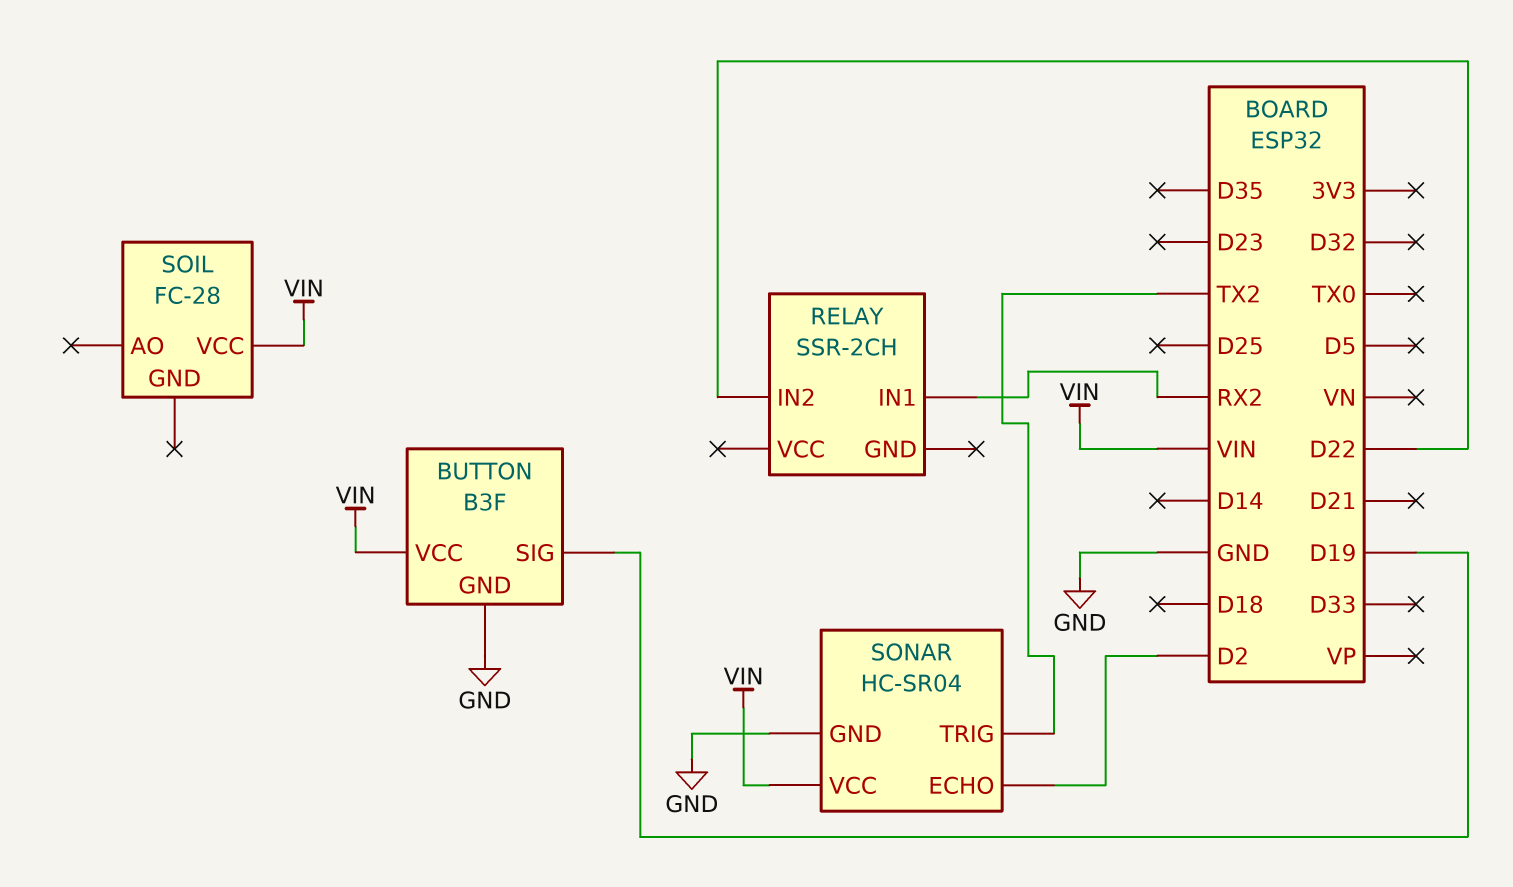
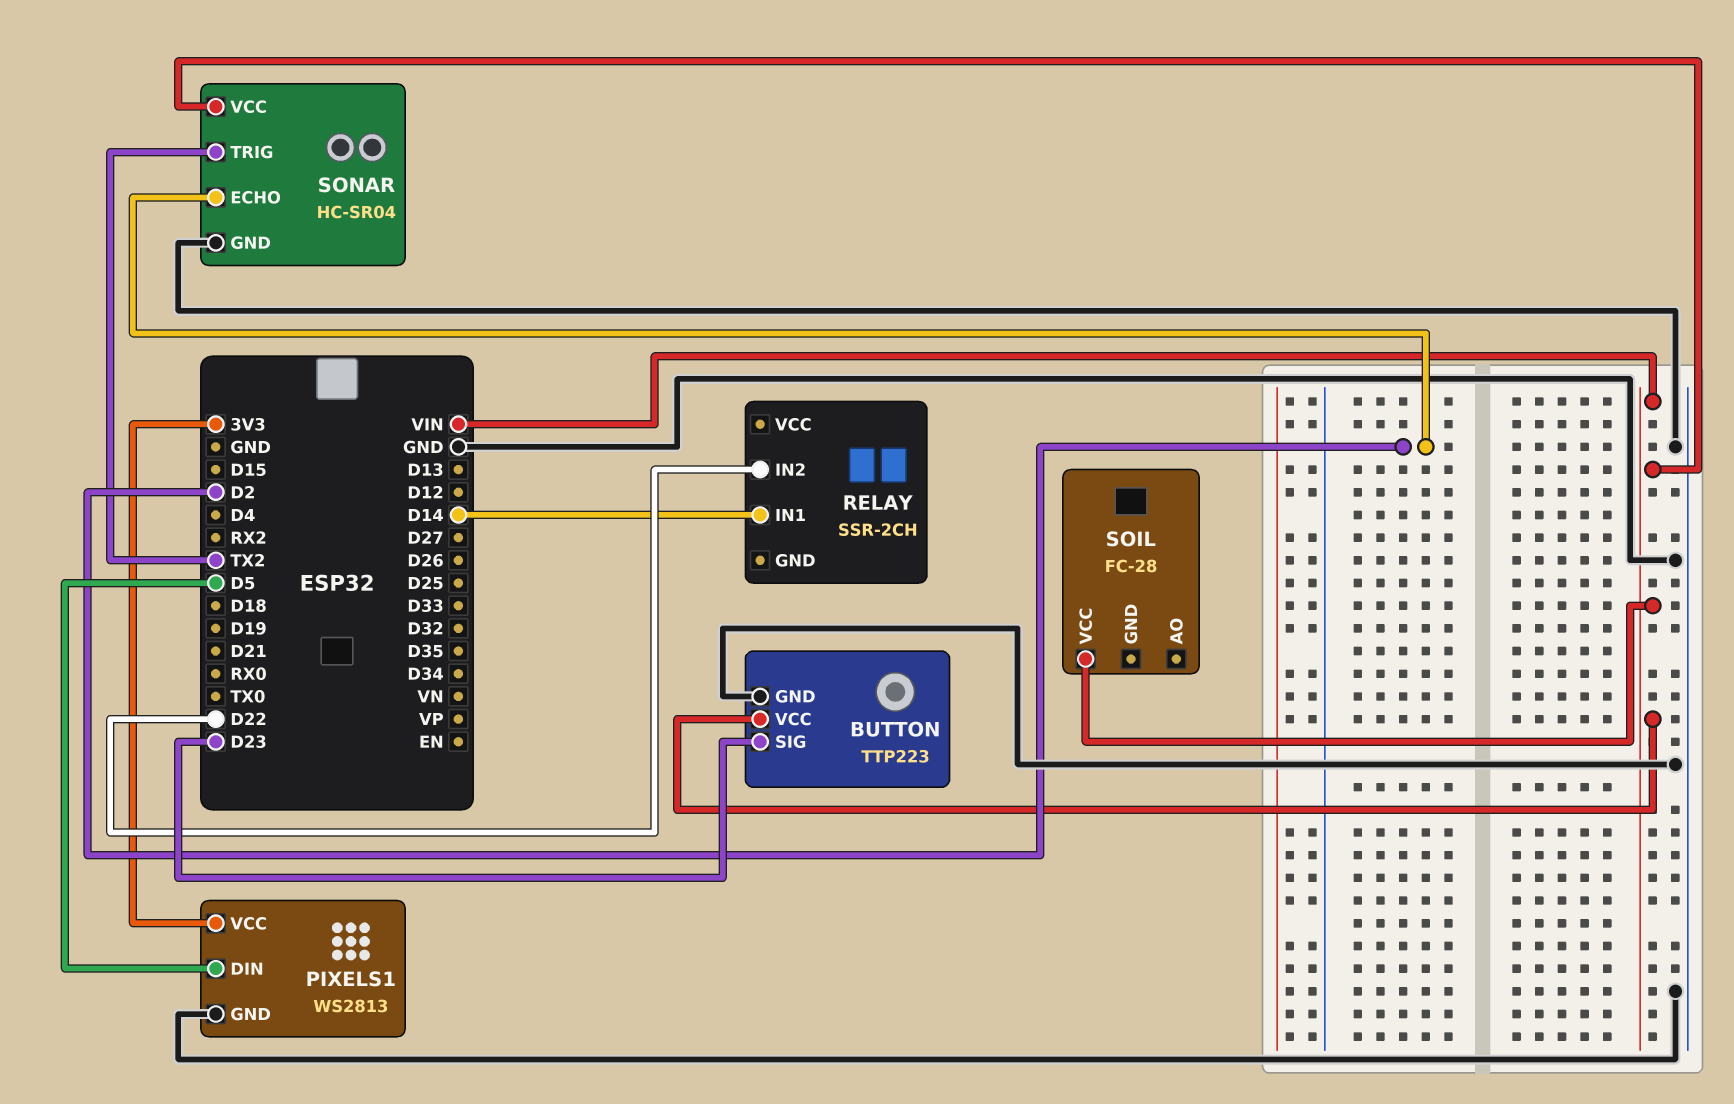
BUTTON: B3F -> TTP223
BUTTON pin SIG: D19 -> D23
PIXELS1: none -> WS2813
PIXELS1 pin DIN: none -> D5
PIXELS1 pin GND: none -> GND
PIXELS1 pin VCC: none -> 3V3
RELAY pin IN1: RX2 -> D14

